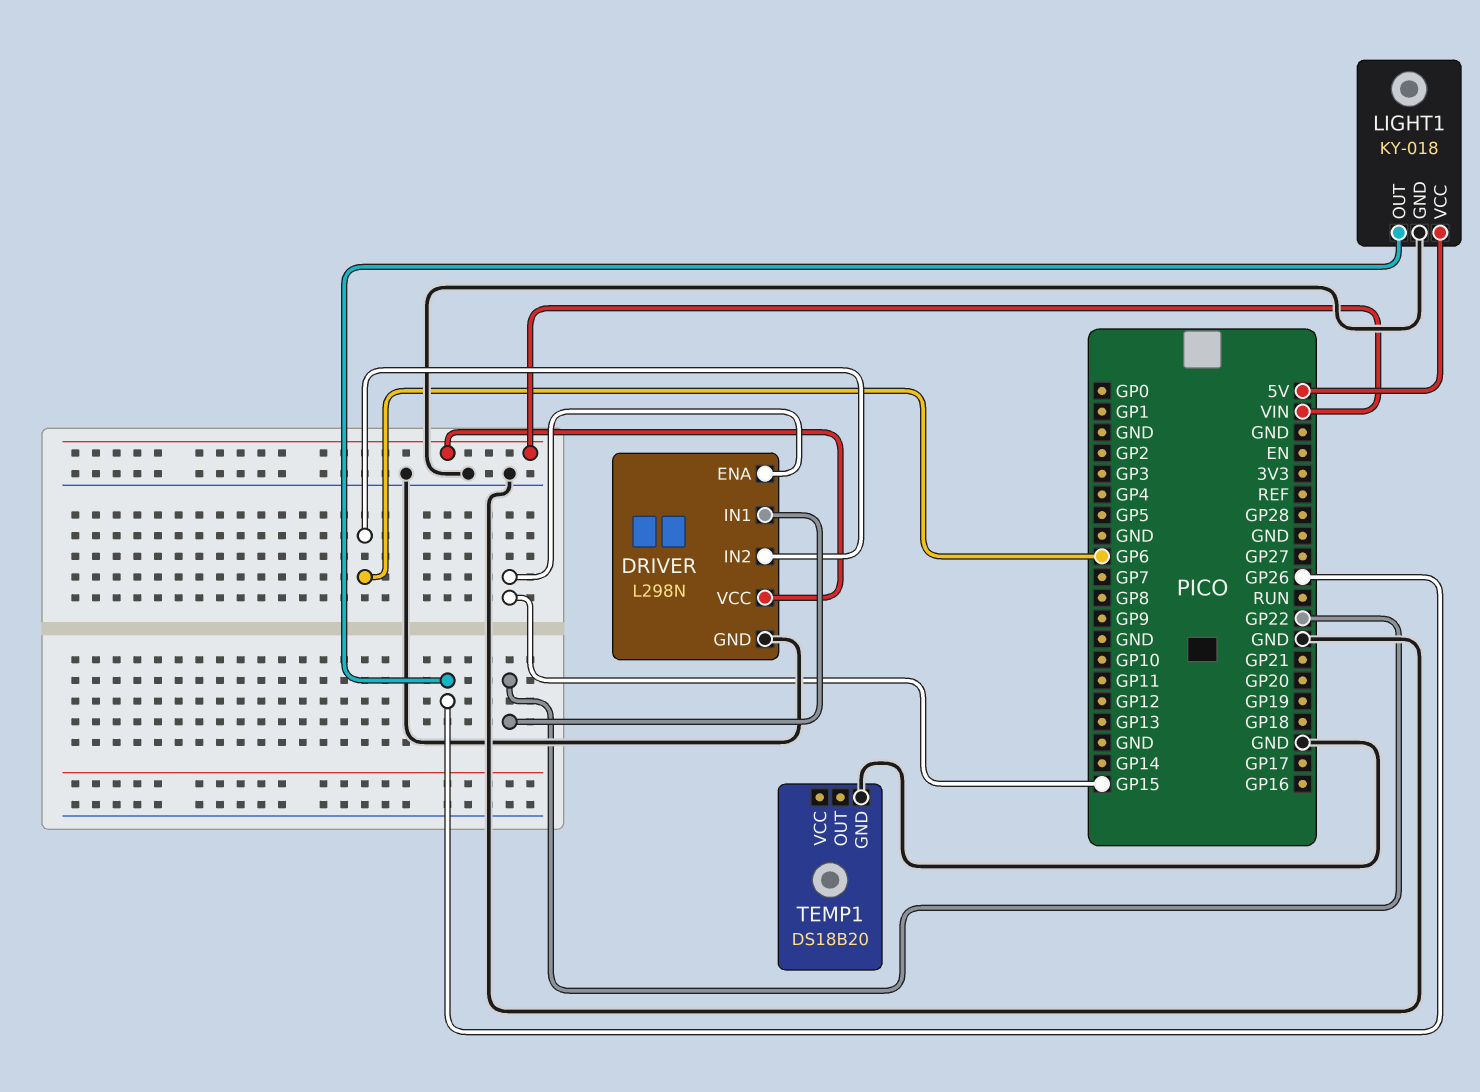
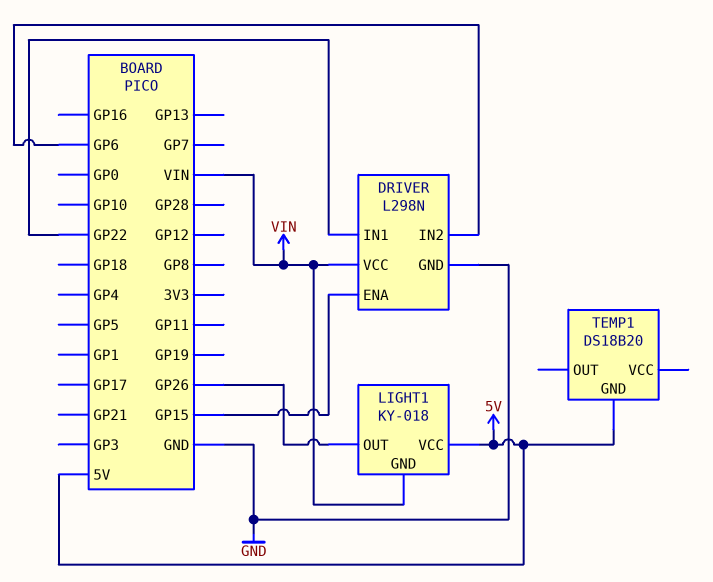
LIGHT1 pin GND: GND -> VIN
TEMP1 pin GND: GND -> 5V

